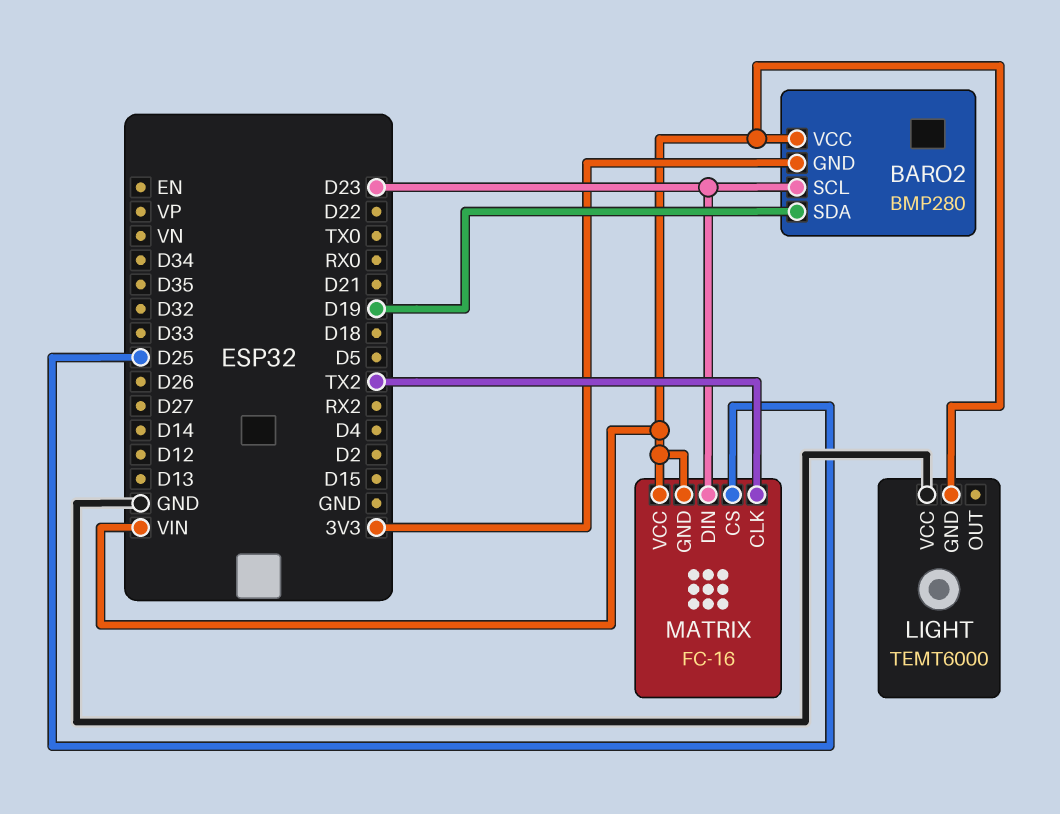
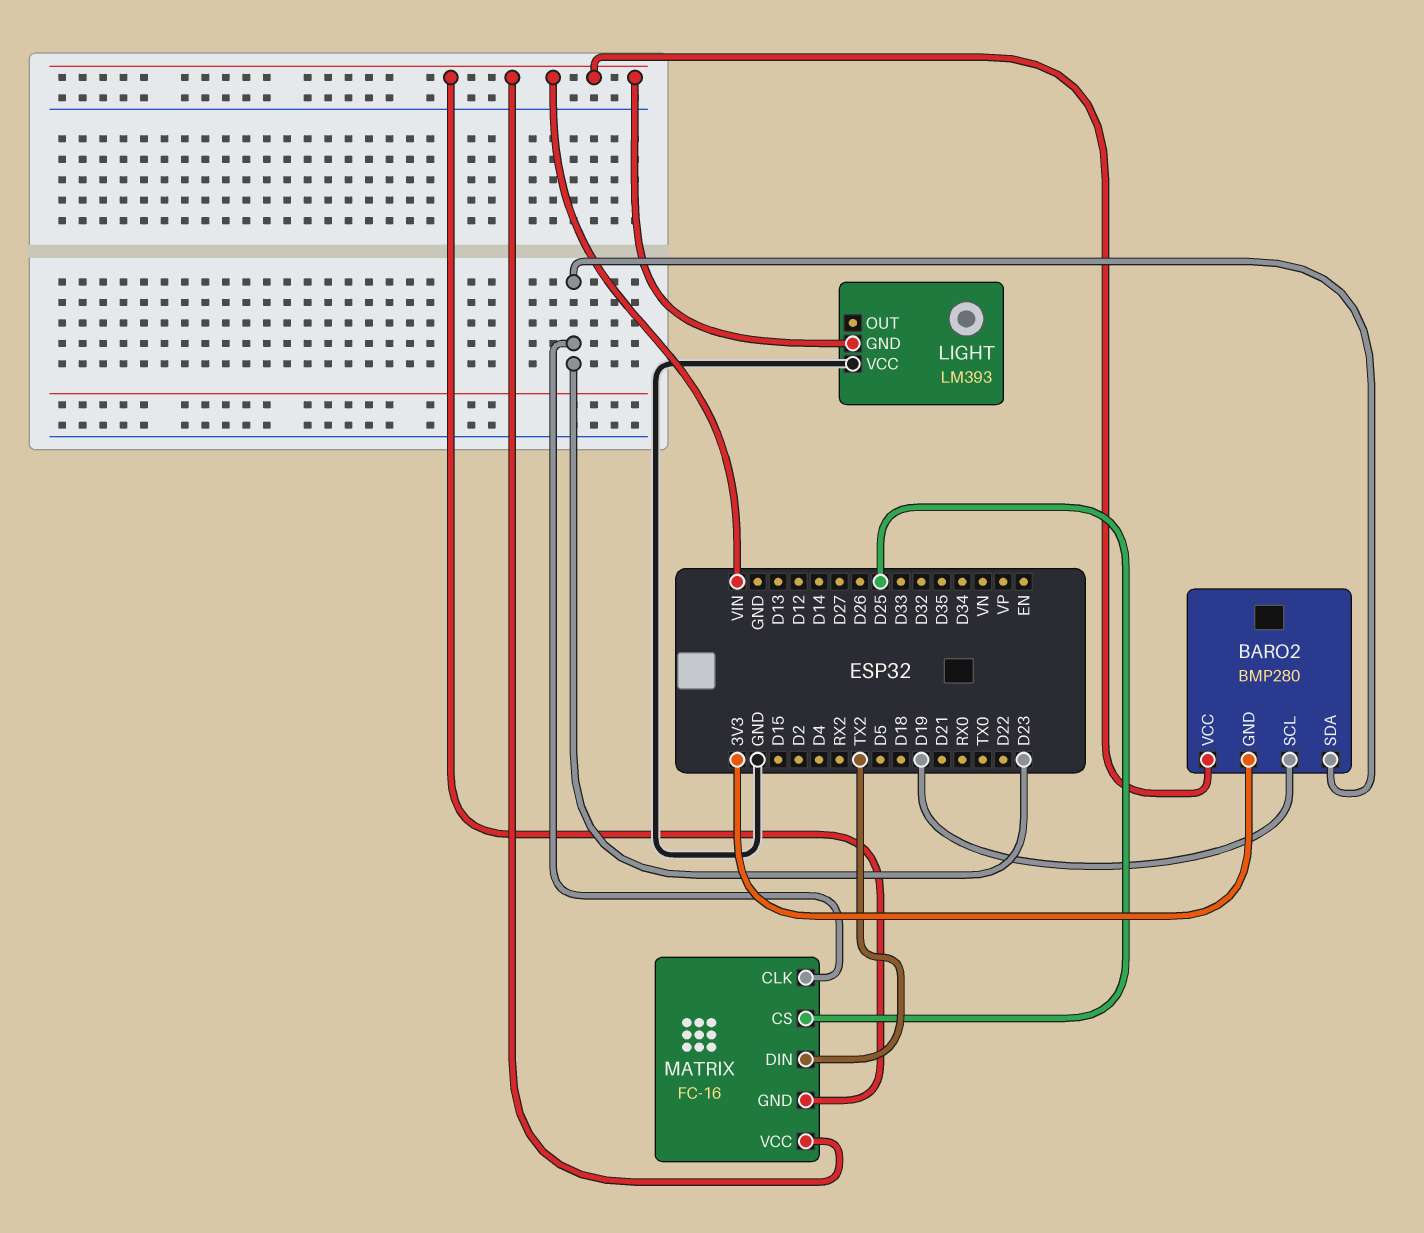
BARO2 pin SCL: D23 -> D19
BARO2 pin SDA: D19 -> D23
LIGHT: TEMT6000 -> LM393
MATRIX pin CLK: TX2 -> D23
MATRIX pin DIN: D23 -> TX2

